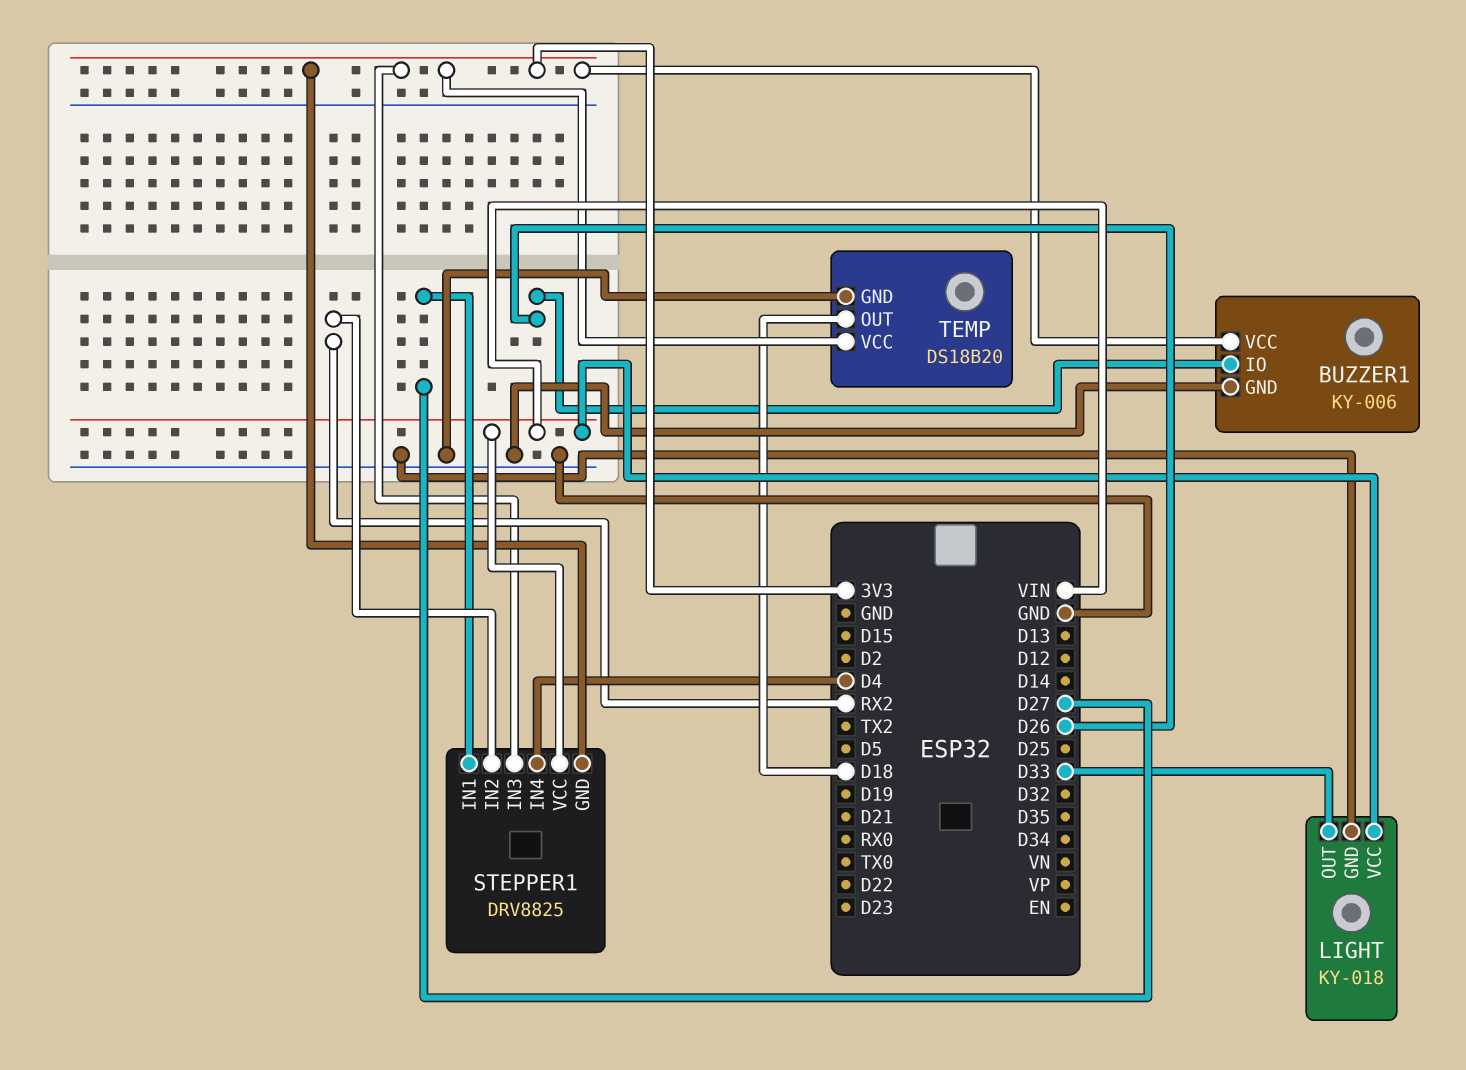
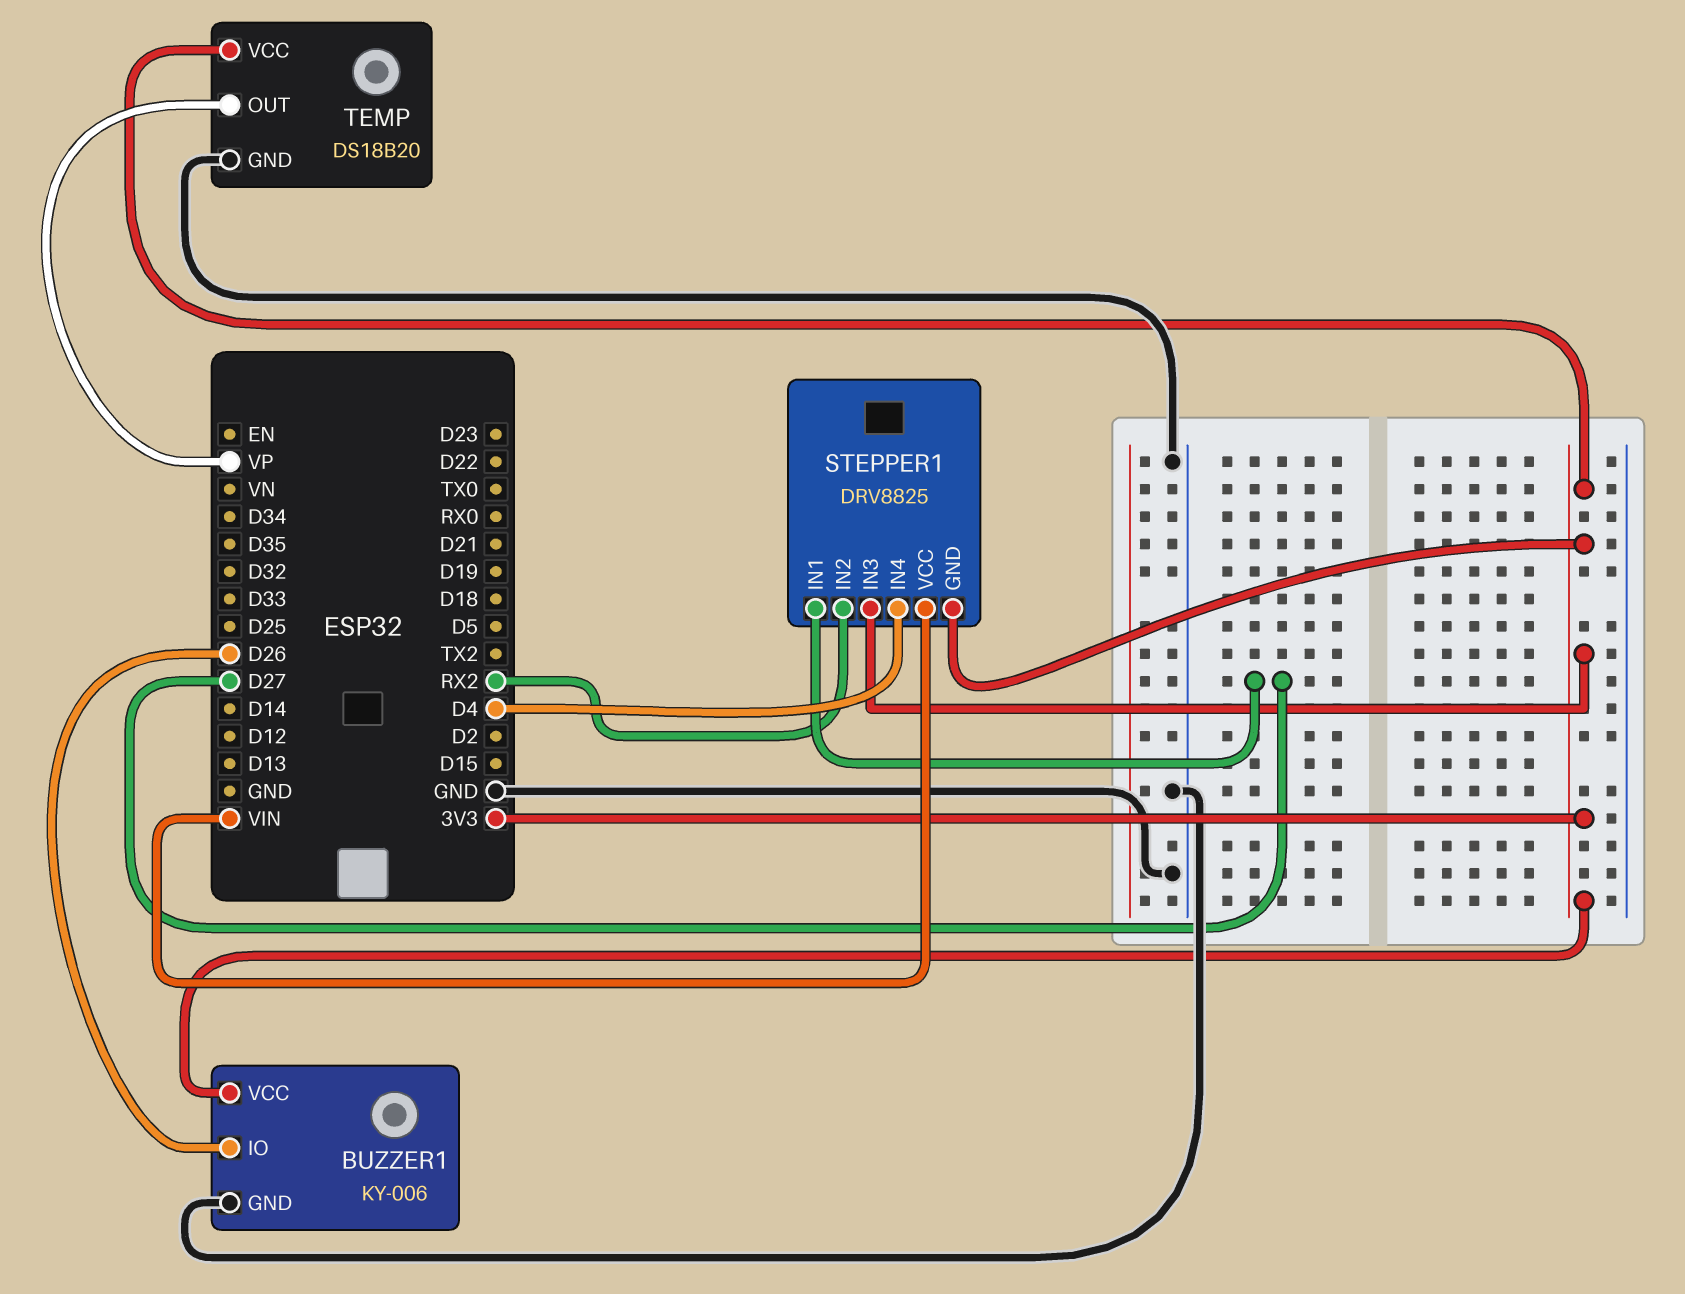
LIGHT: KY-018 -> none
LIGHT pin GND: GND -> none
LIGHT pin OUT: D33 -> none
LIGHT pin VCC: VIN -> none
TEMP pin OUT: D18 -> VP

